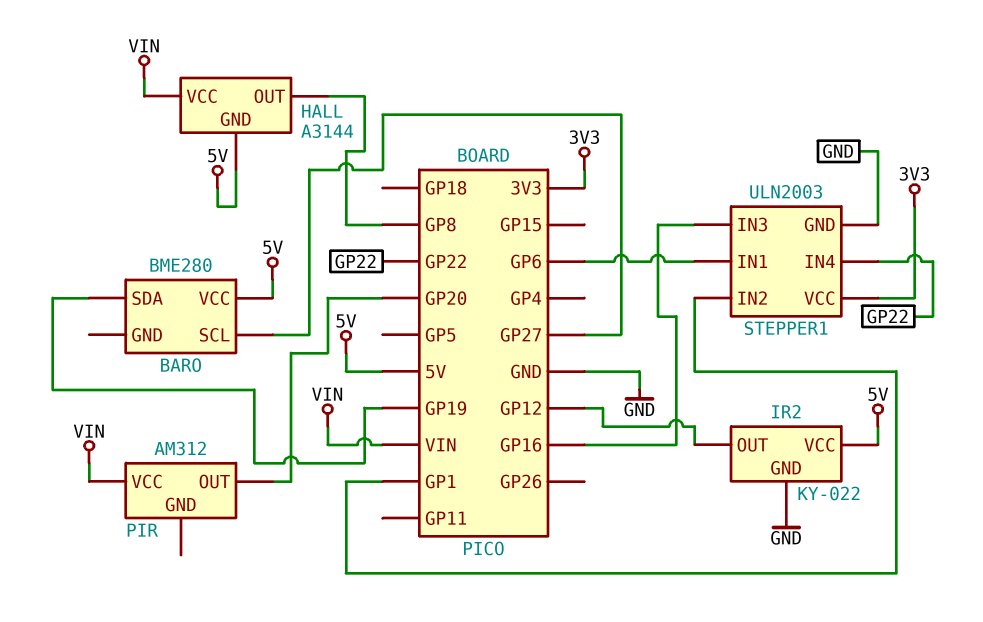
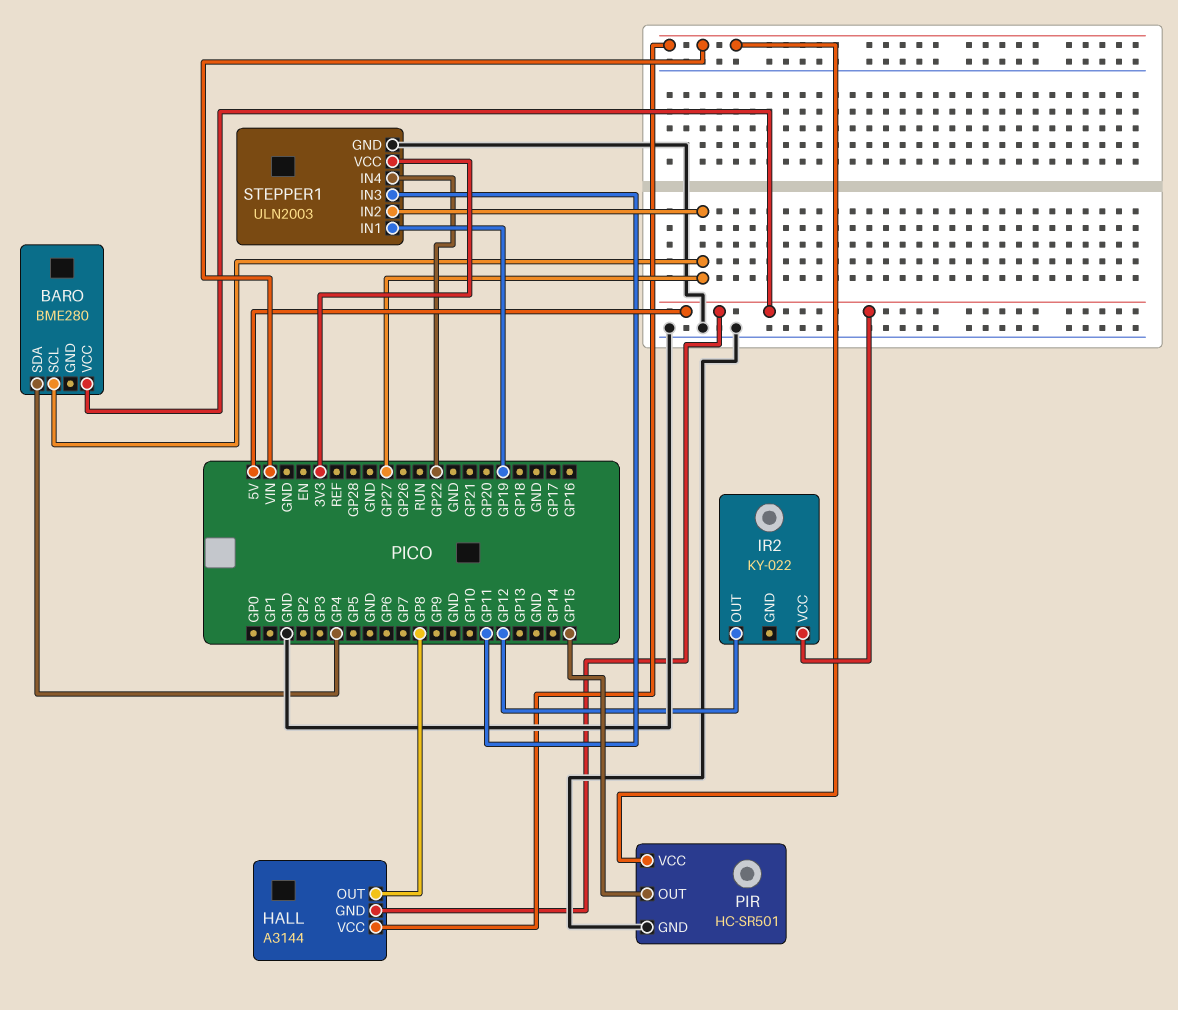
BARO pin SDA: GP19 -> GP4
IR2 pin GND: GND -> none
PIR: AM312 -> HC-SR501
PIR pin GND: none -> GND
PIR pin OUT: GP20 -> GP15
STEPPER1 pin IN1: GP6 -> GP19
STEPPER1 pin IN2: GP1 -> GP27
STEPPER1 pin IN3: GP16 -> GP11

